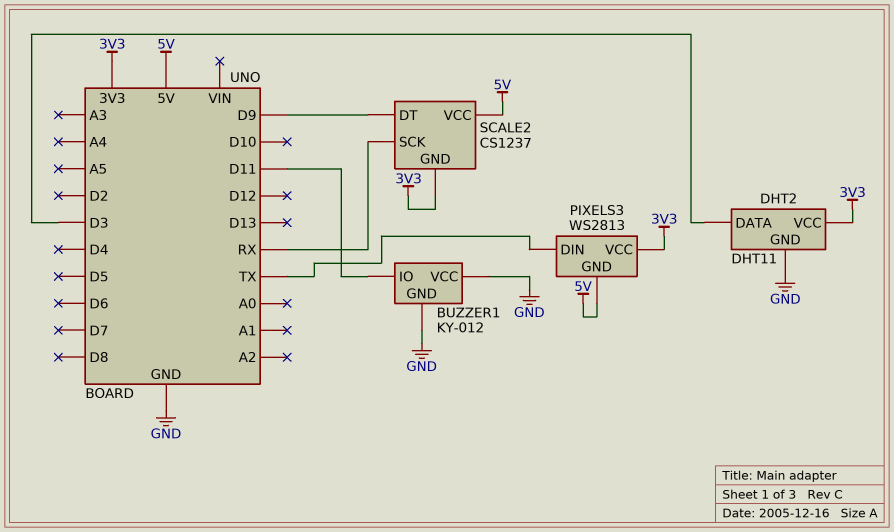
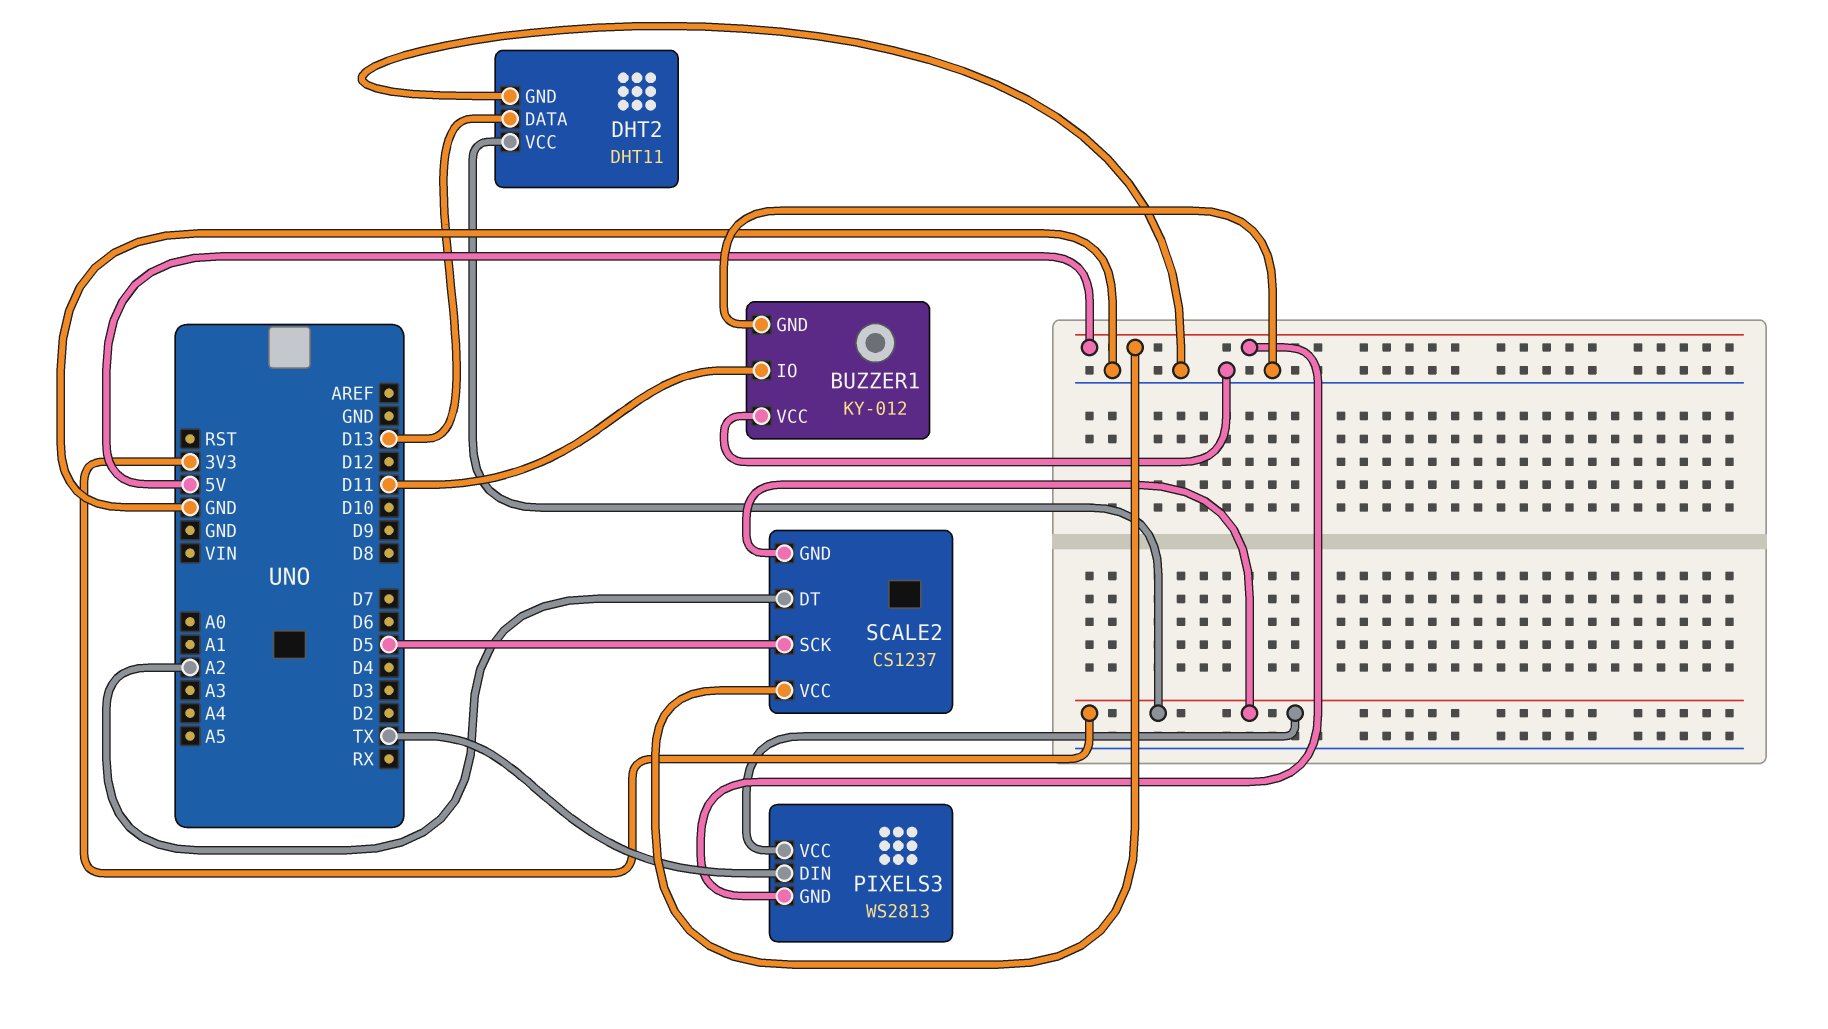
DHT2 pin DATA: D3 -> D13
SCALE2 pin DT: D9 -> A2
SCALE2 pin SCK: RX -> D5

